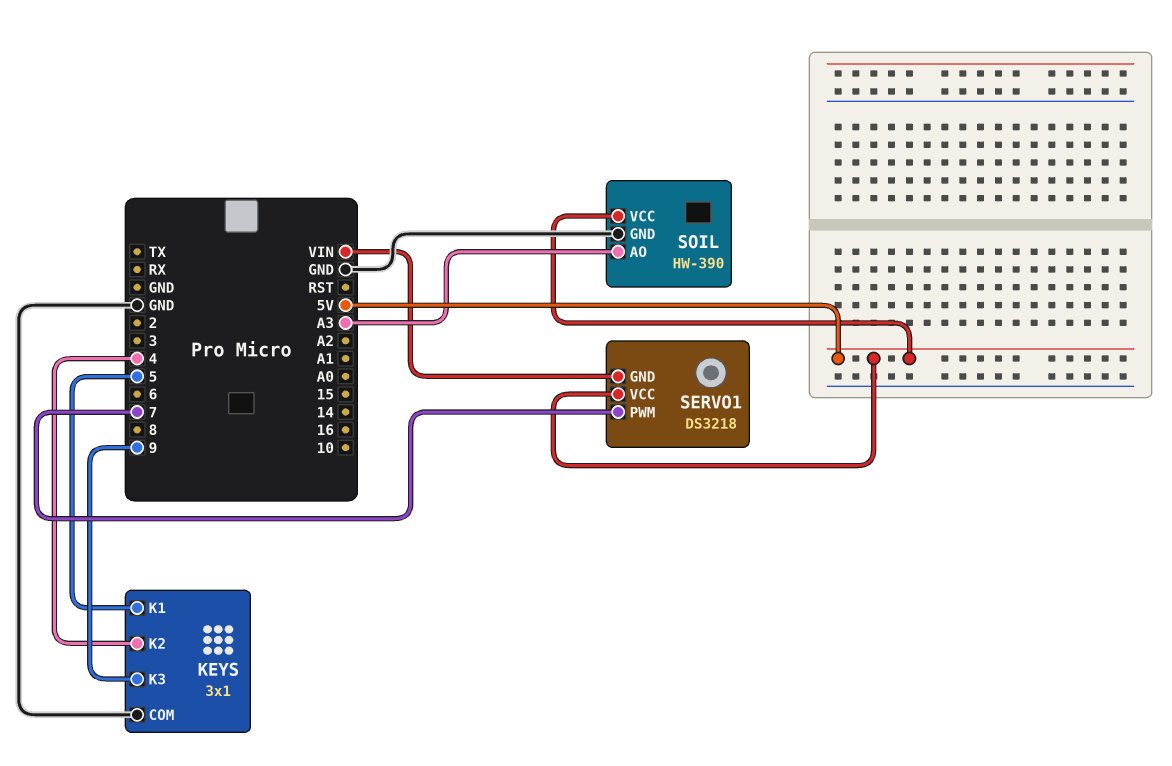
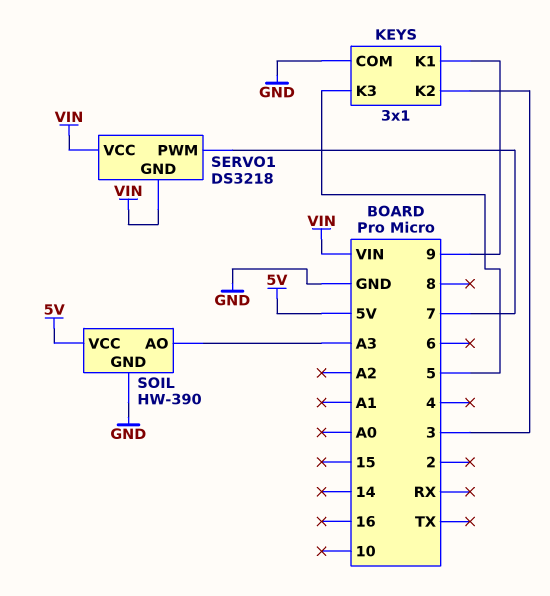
KEYS pin K1: 5 -> 9
KEYS pin K2: 4 -> 3
KEYS pin K3: 9 -> 5
SERVO1 pin VCC: 5V -> VIN

